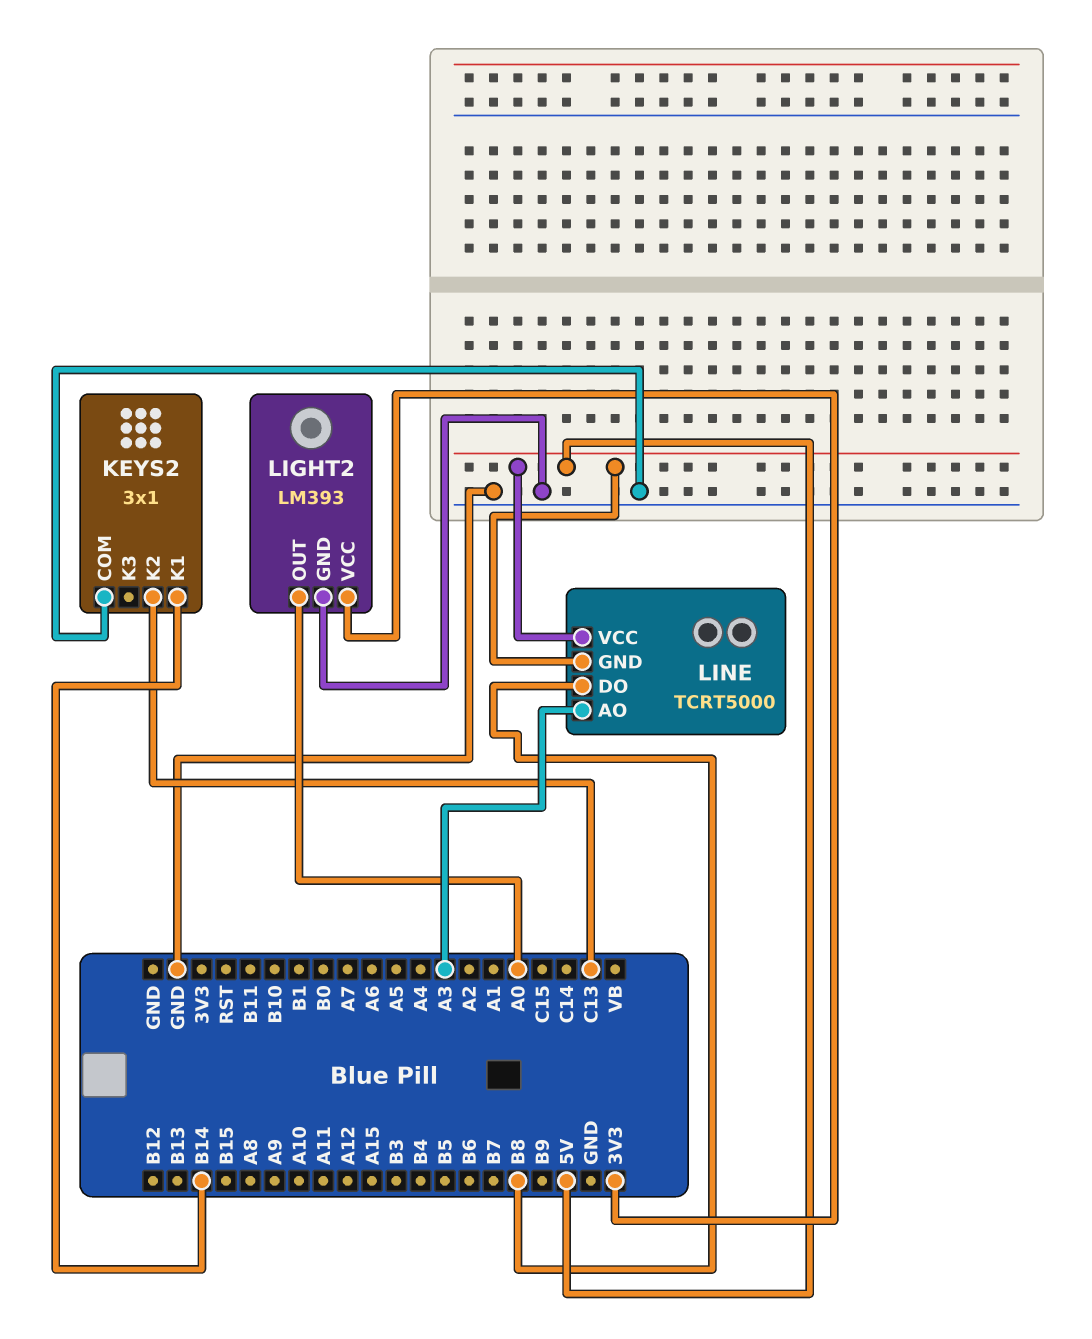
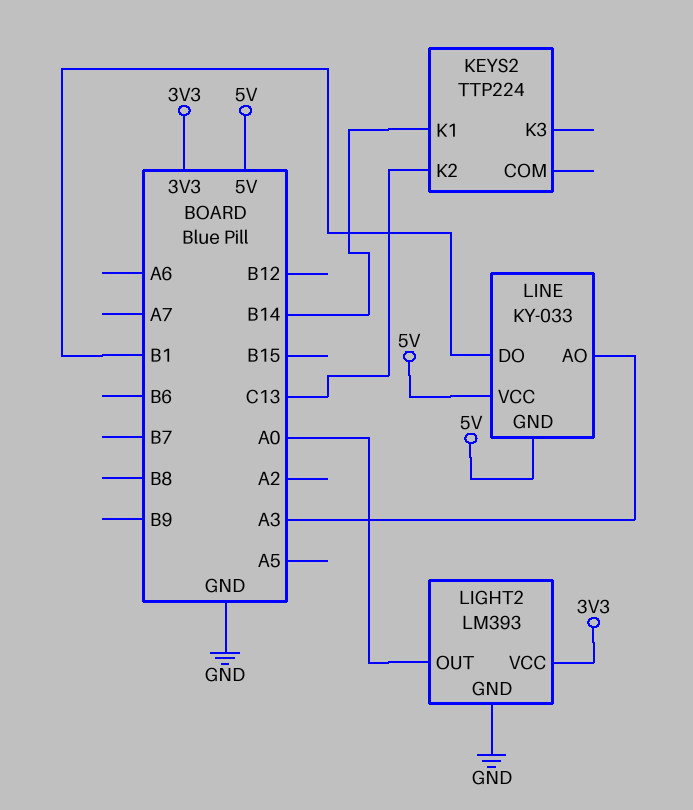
KEYS2: 3x1 -> TTP224
KEYS2 pin COM: GND -> none
LINE: TCRT5000 -> KY-033
LINE pin DO: B8 -> B1

